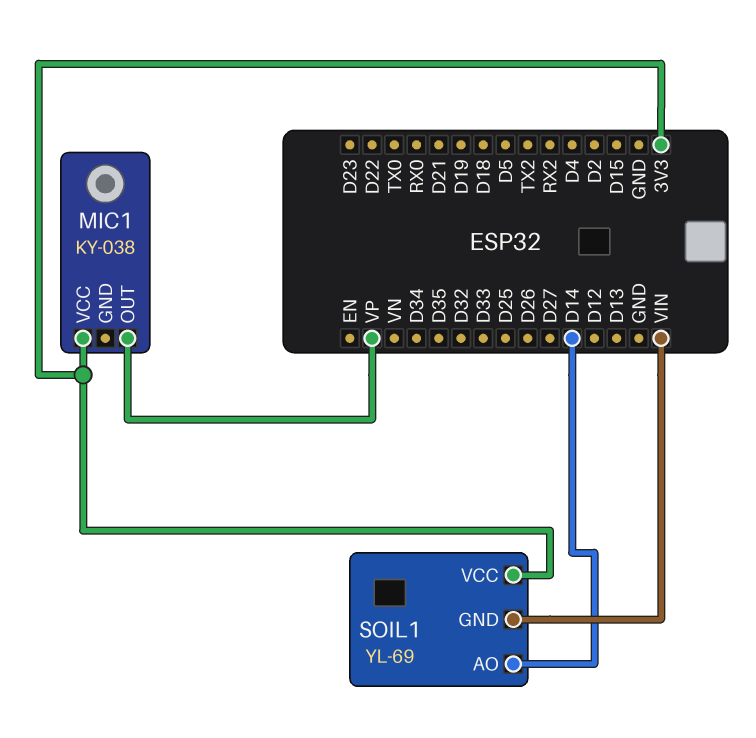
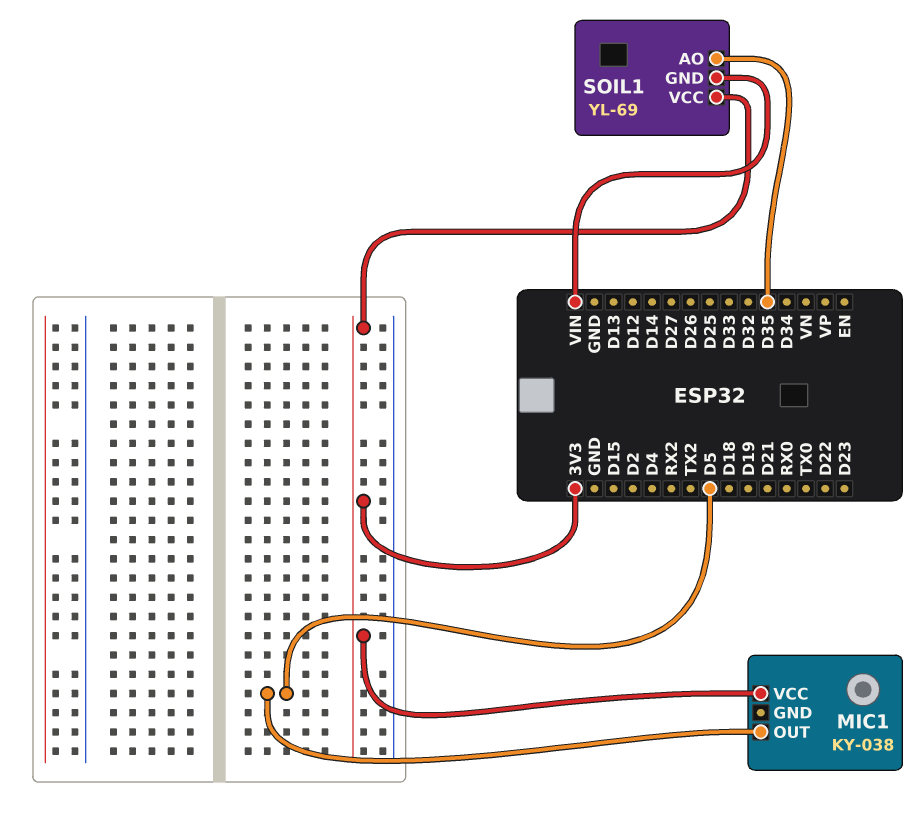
MIC1 pin OUT: VP -> D5
SOIL1 pin AO: D14 -> D35

